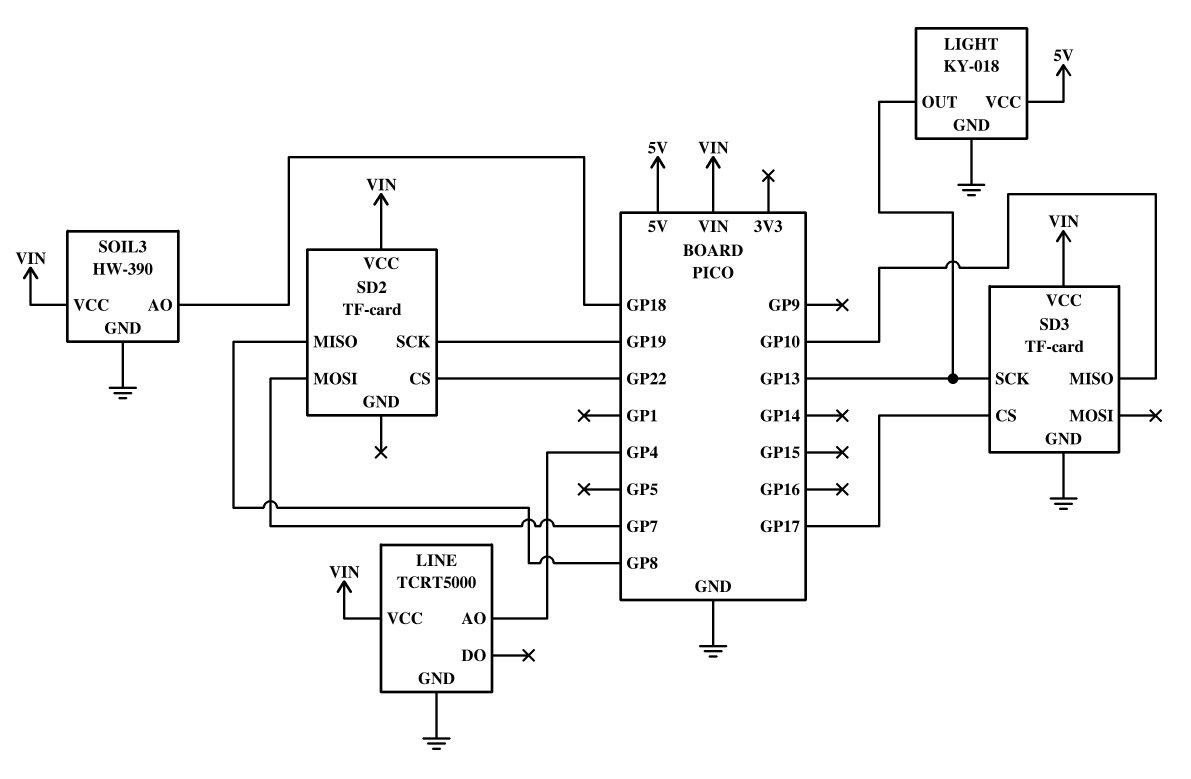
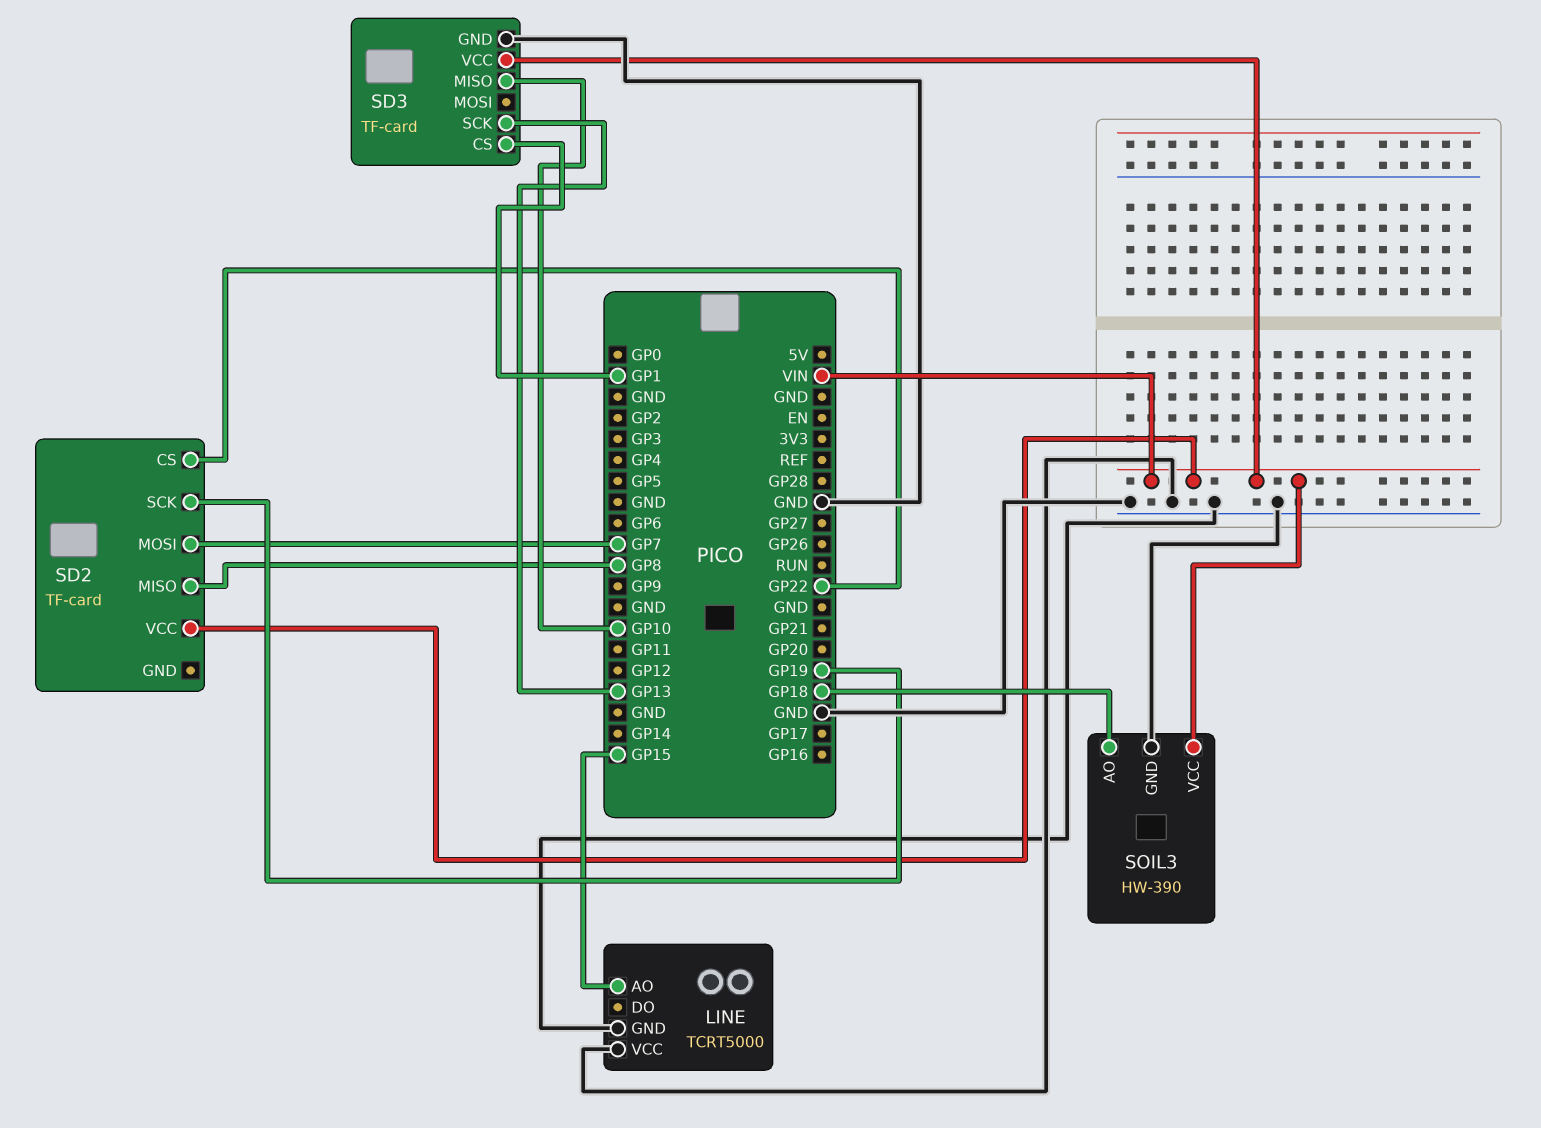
LIGHT: KY-018 -> none
LIGHT pin GND: GND -> none
LIGHT pin OUT: GP13 -> none
LIGHT pin VCC: 5V -> none
LINE pin AO: GP4 -> GP15
LINE pin VCC: VIN -> GND
SD3 pin CS: GP17 -> GP1

